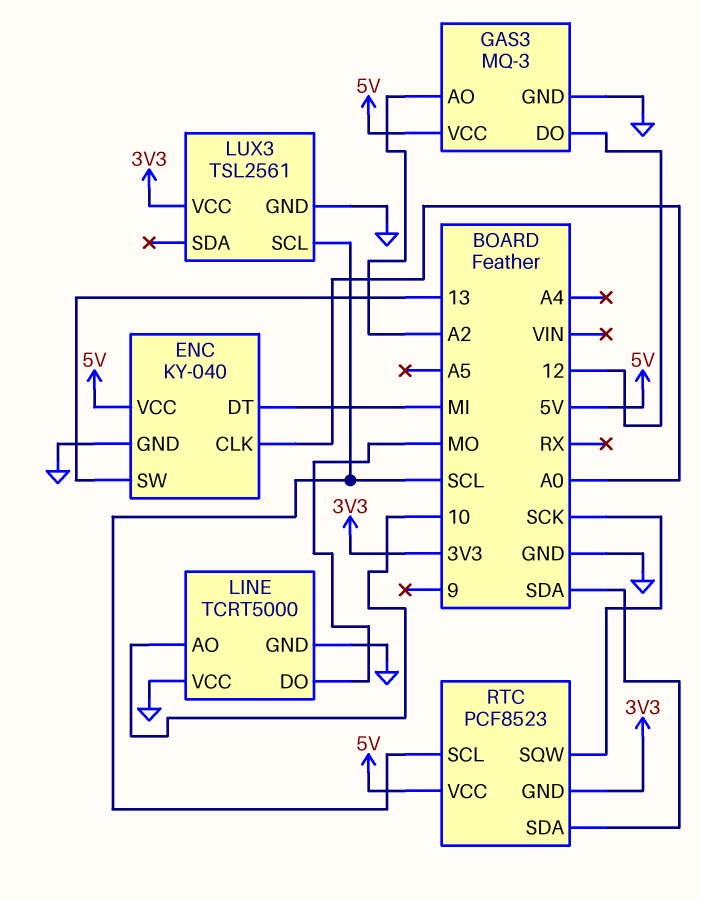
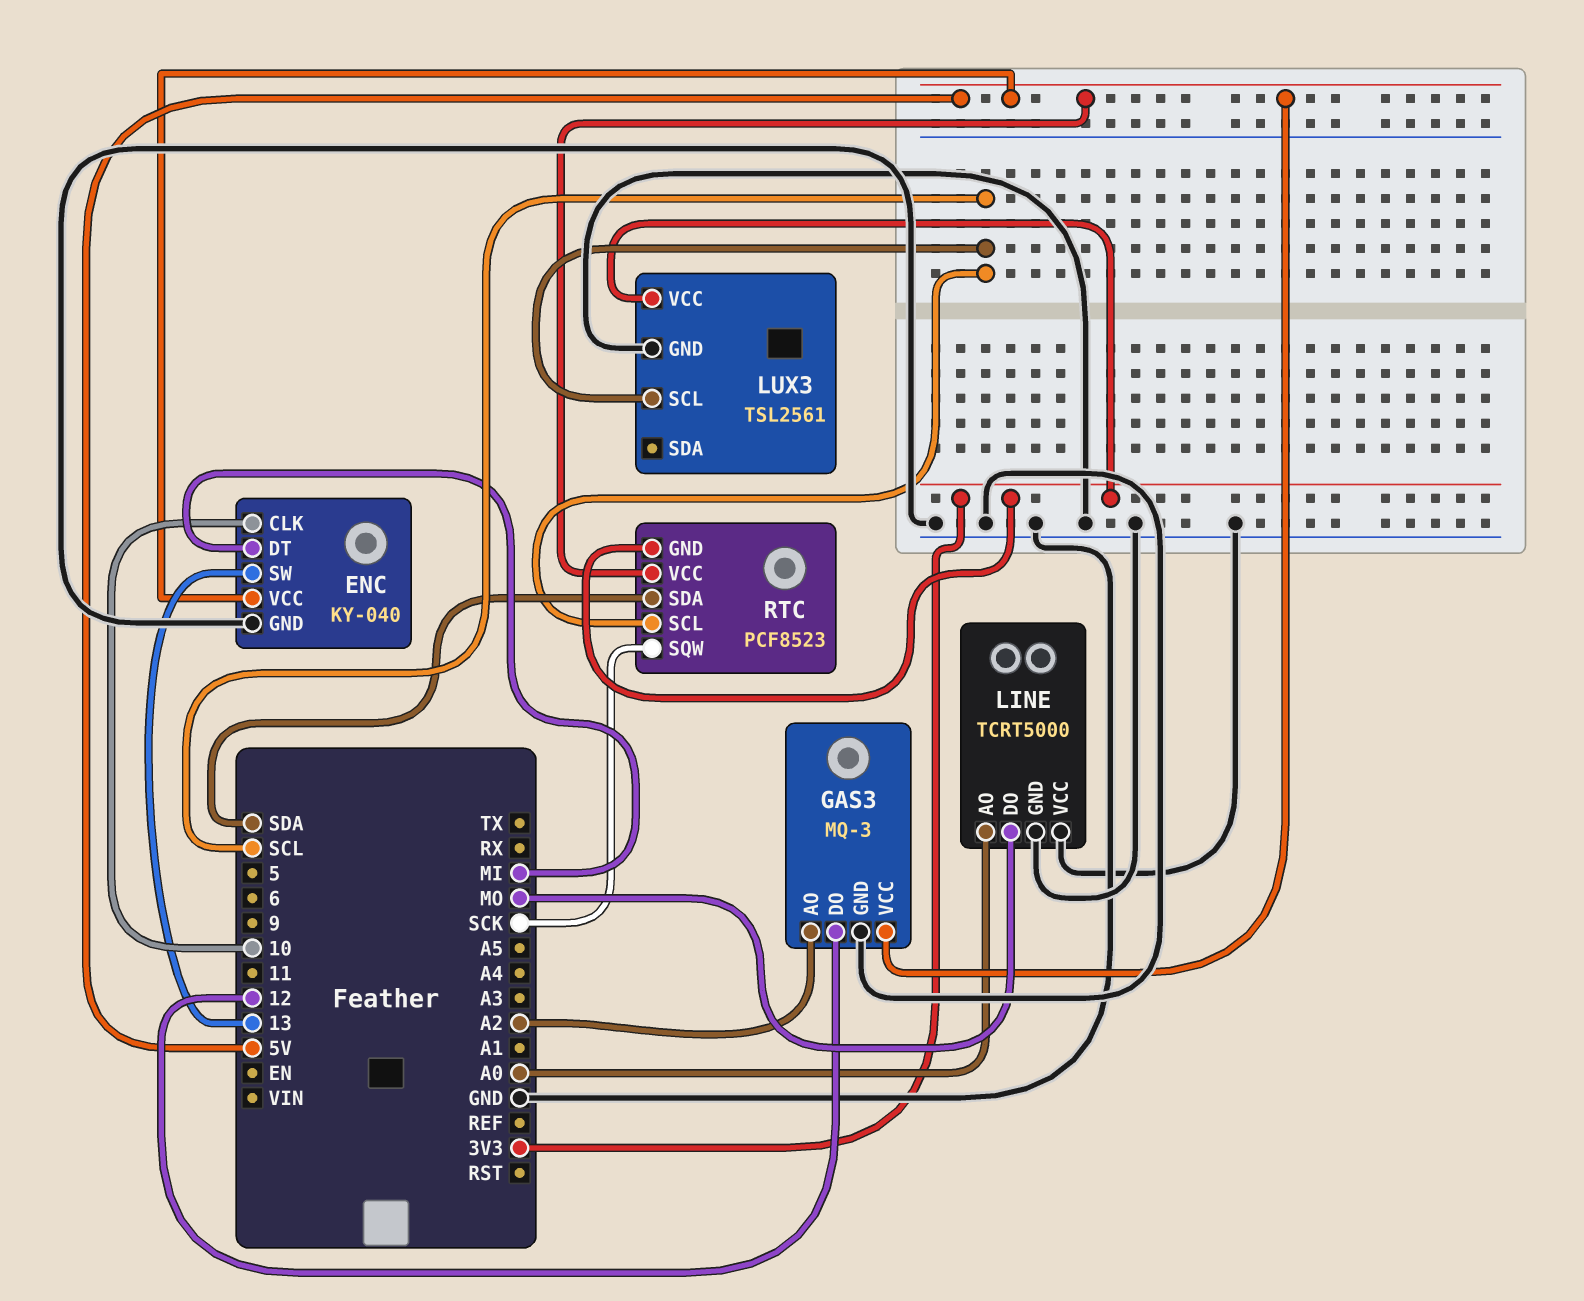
ENC pin CLK: A0 -> 10
LINE pin AO: 10 -> A0

